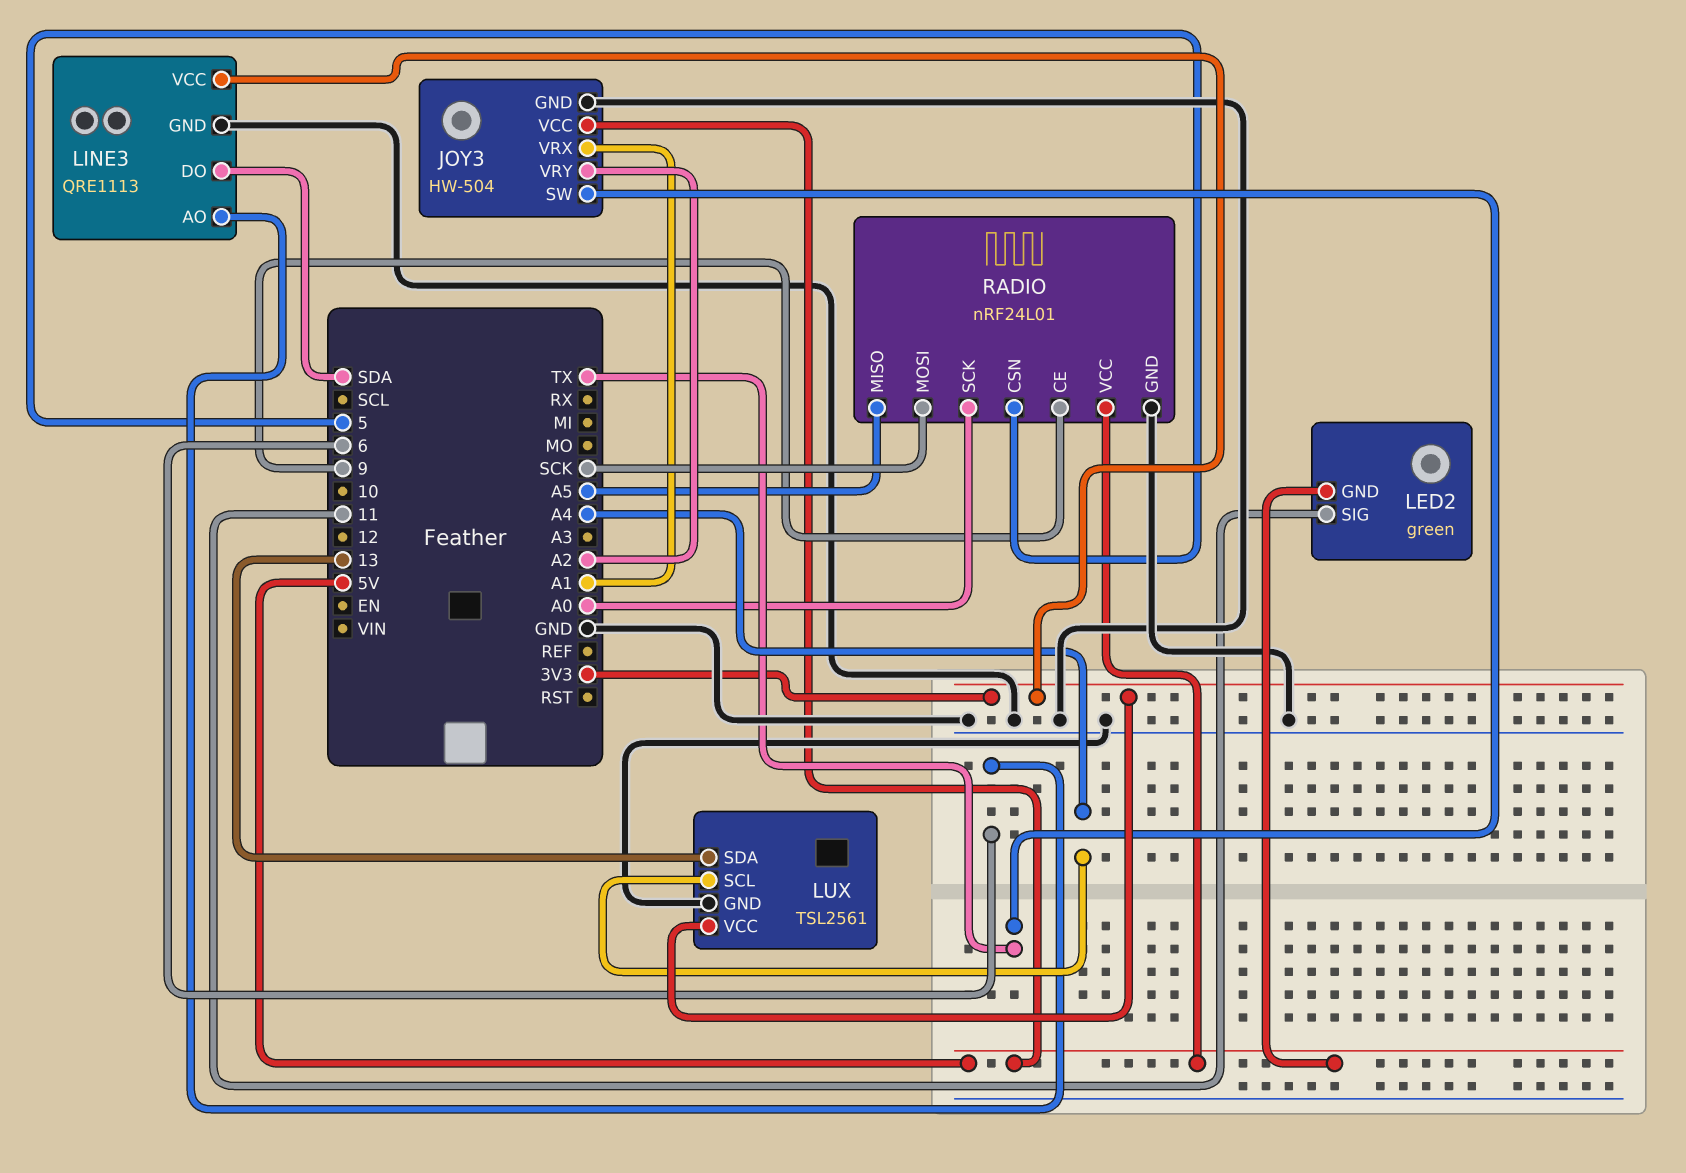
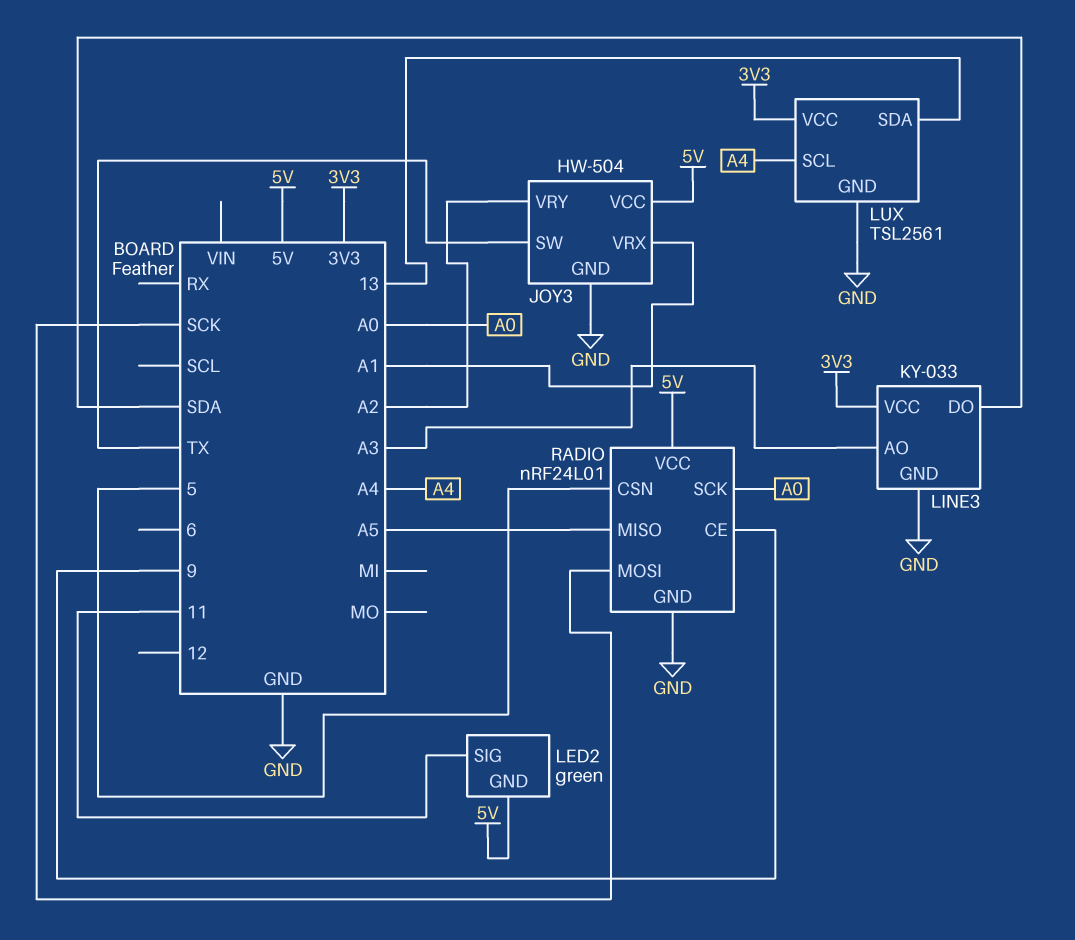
LINE3: QRE1113 -> KY-033
LINE3 pin AO: 6 -> A3

